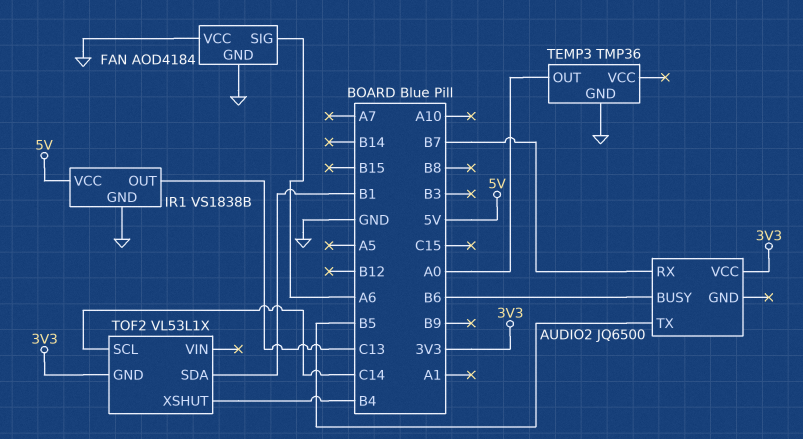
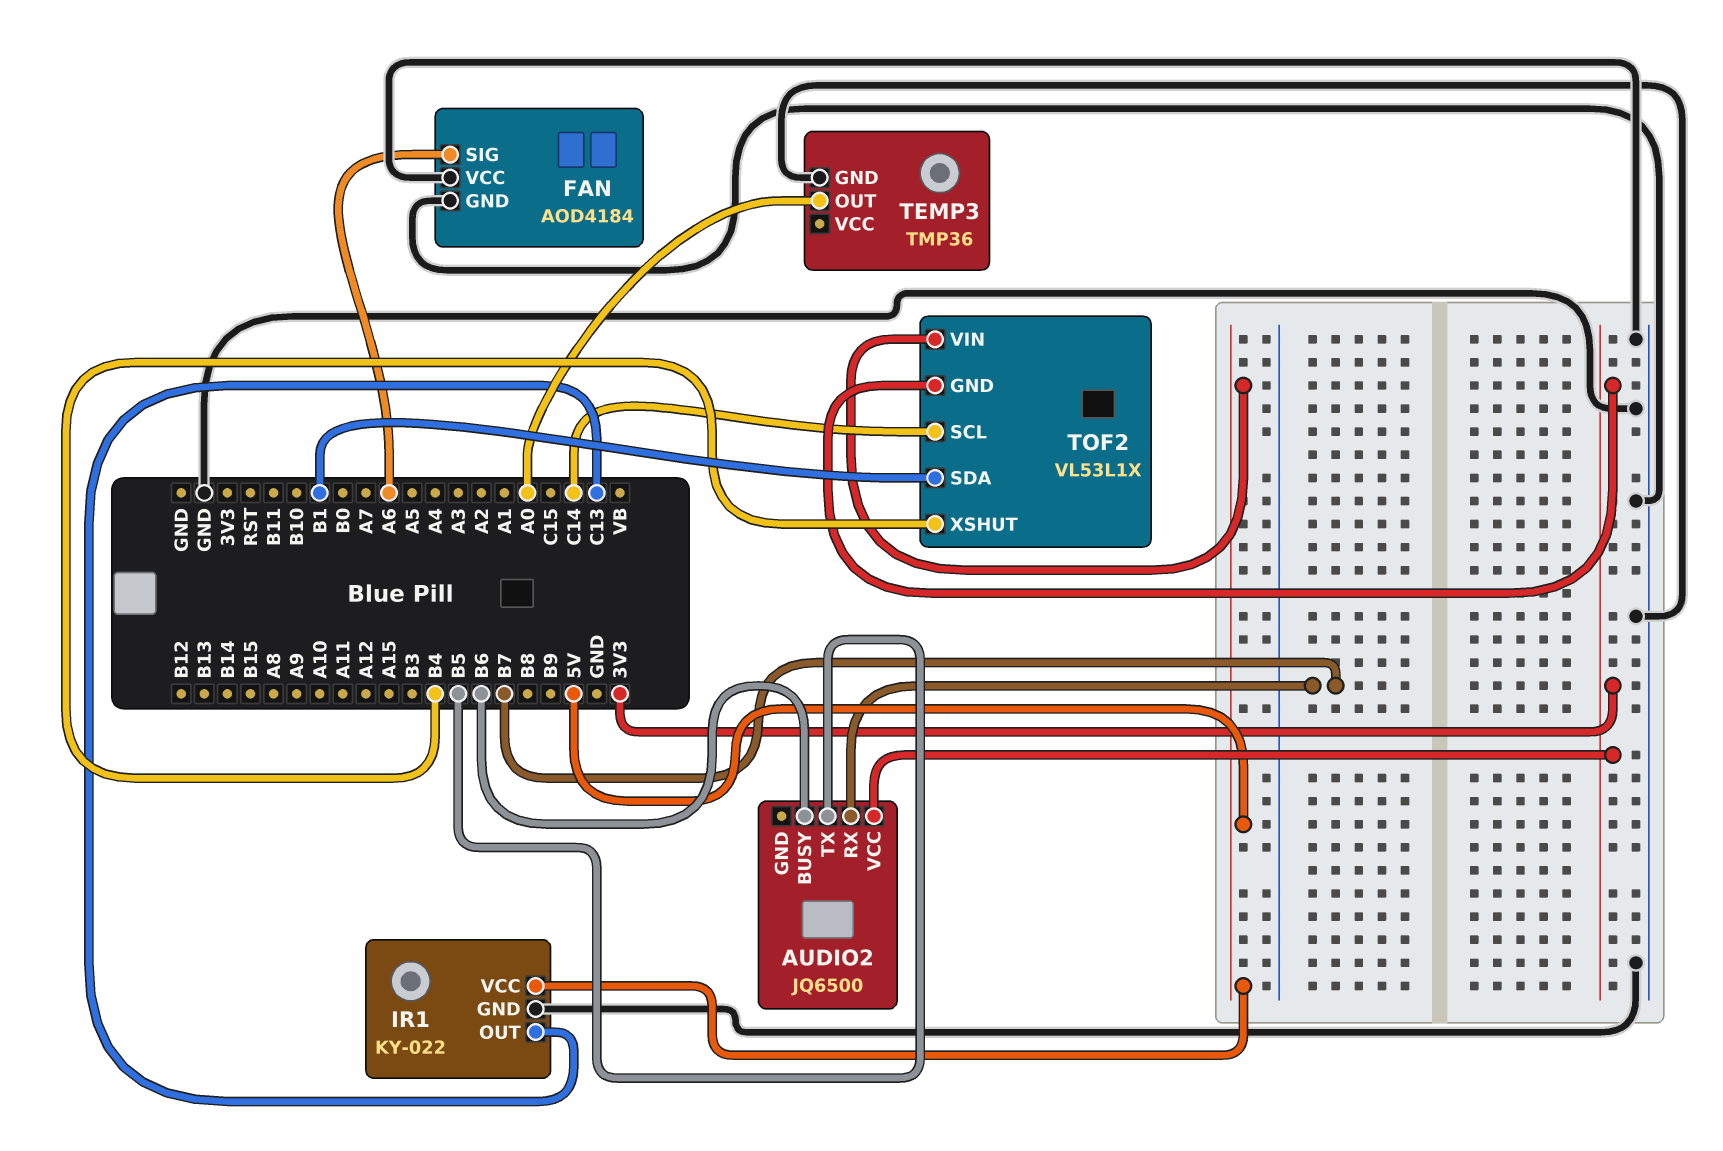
IR1: VS1838B -> KY-022
TOF2 pin VIN: none -> 5V

